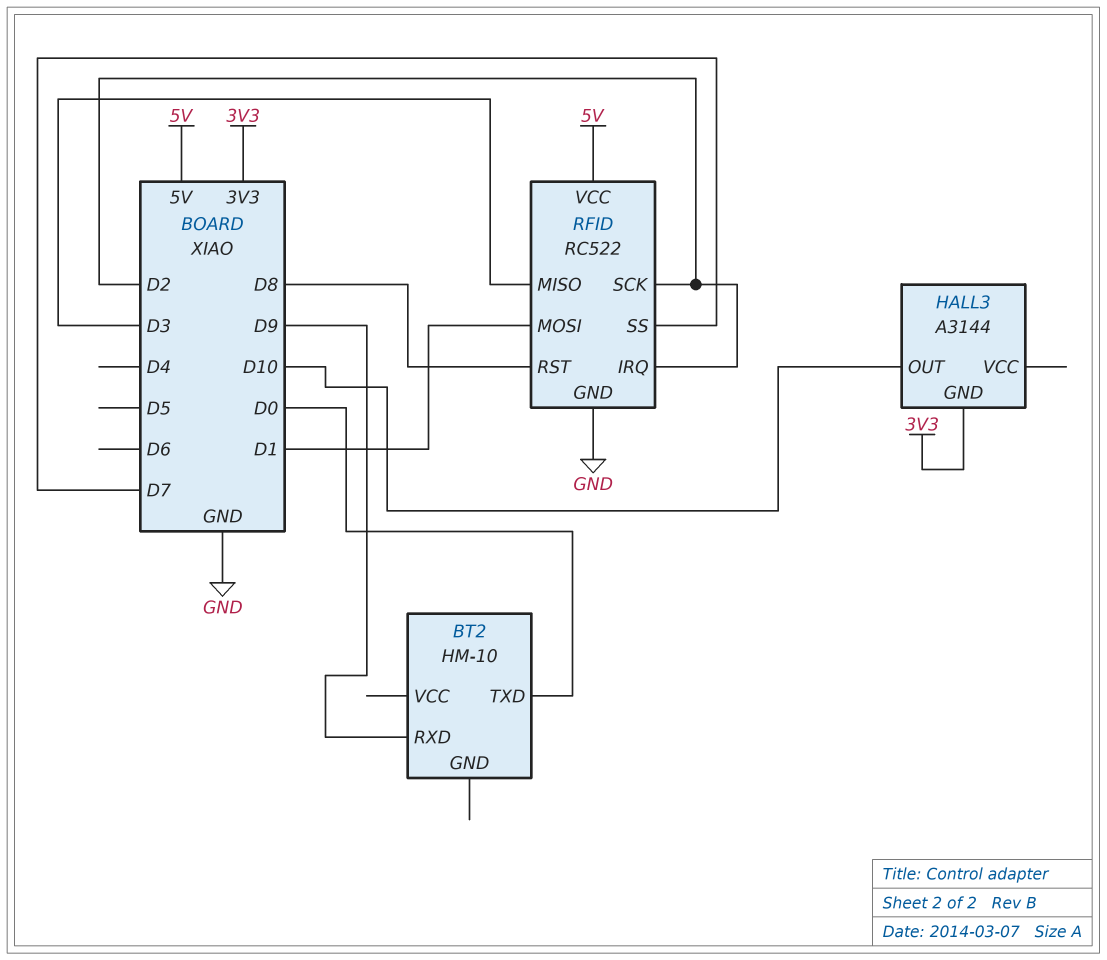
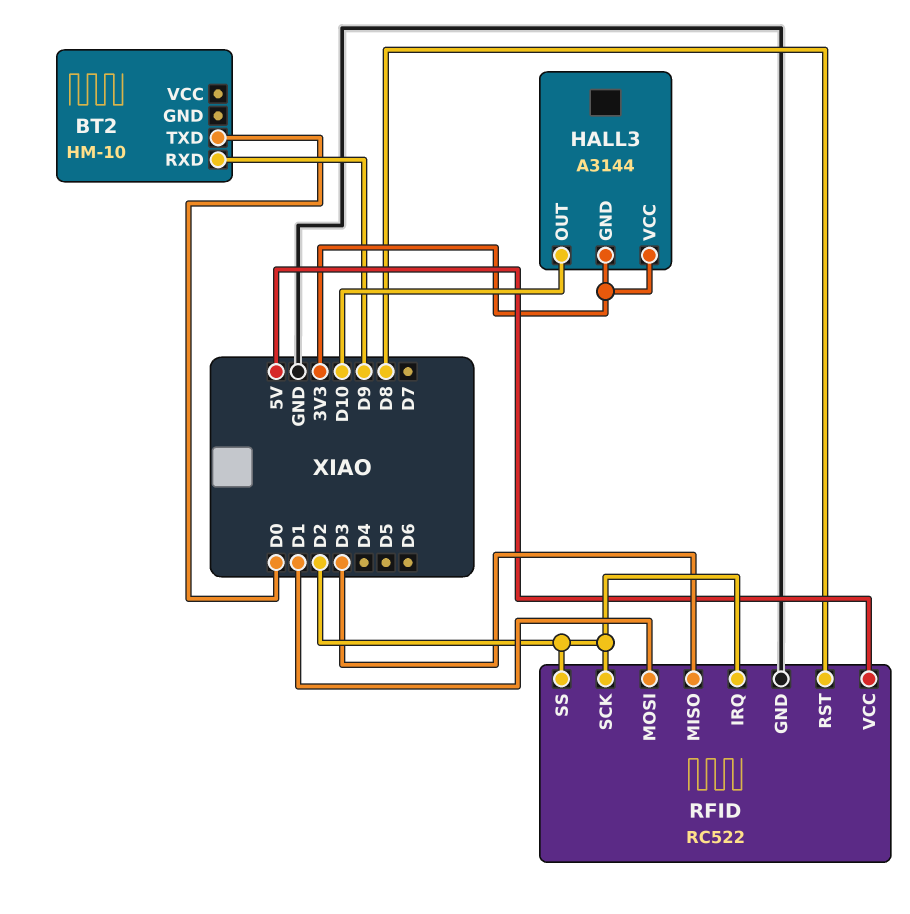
HALL3 pin VCC: none -> 3V3
RFID pin SS: D7 -> D2

